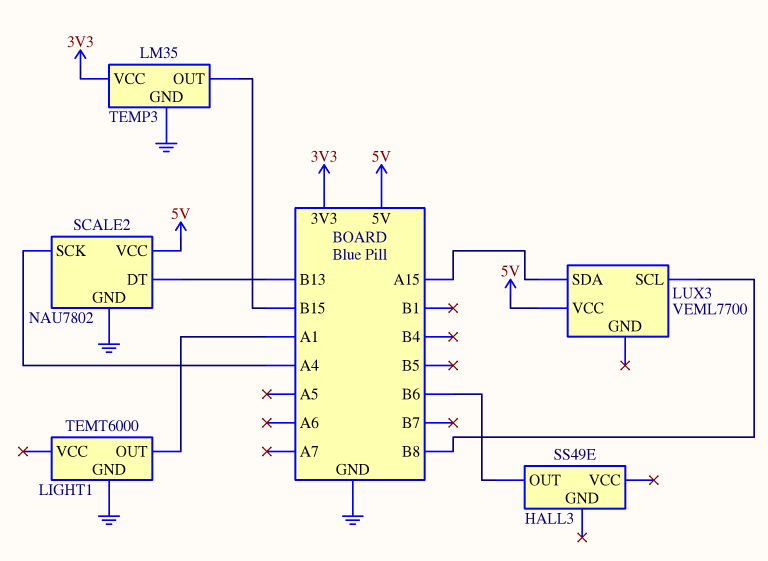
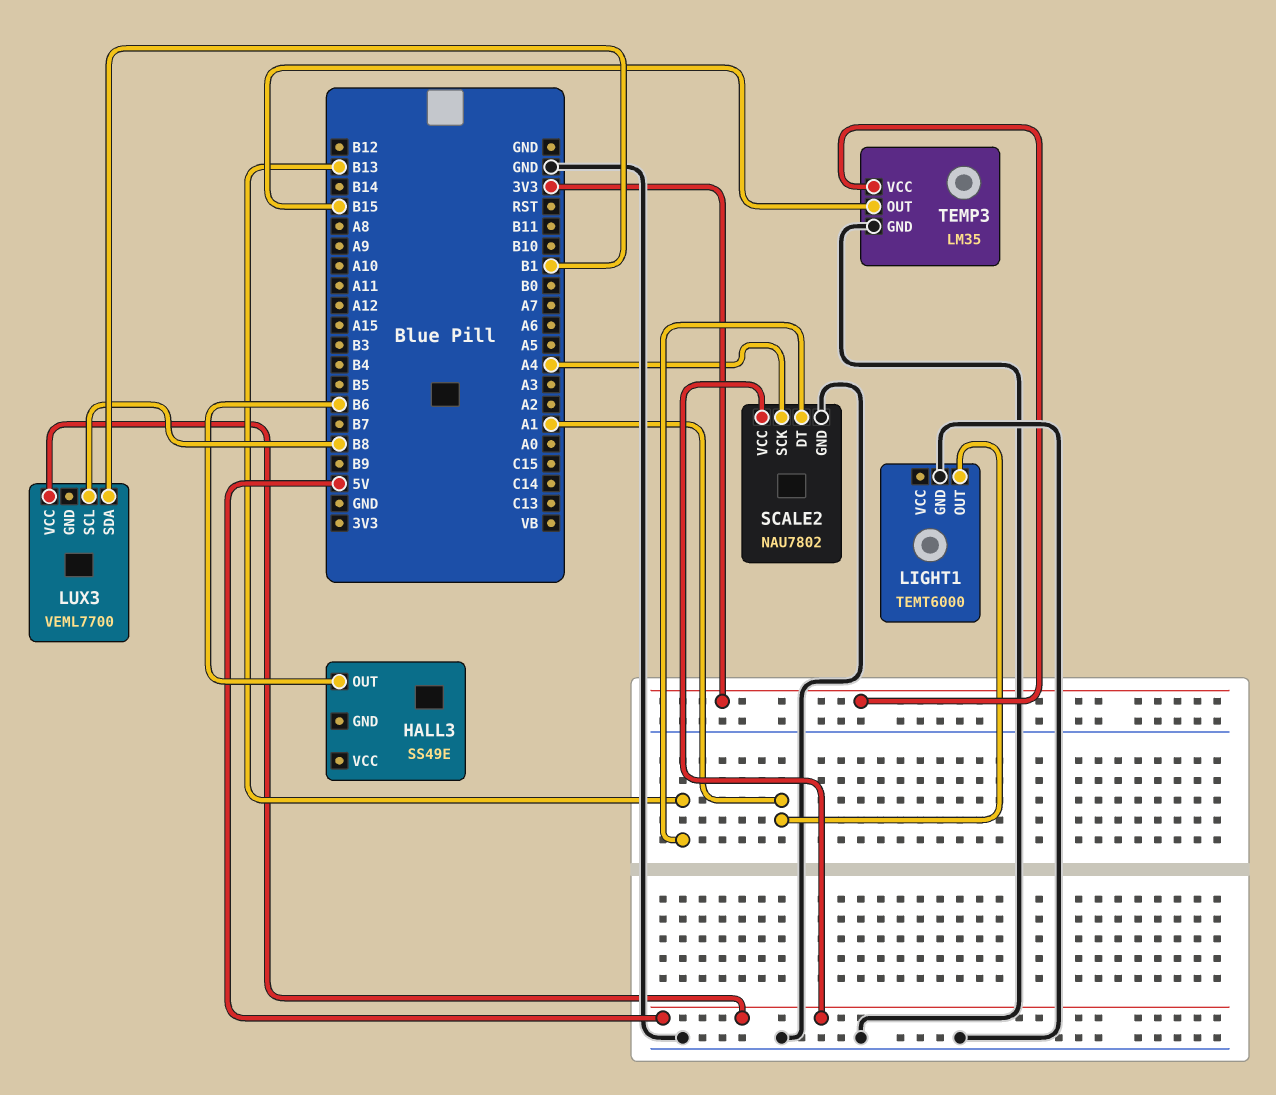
LUX3 pin SDA: A15 -> B1

